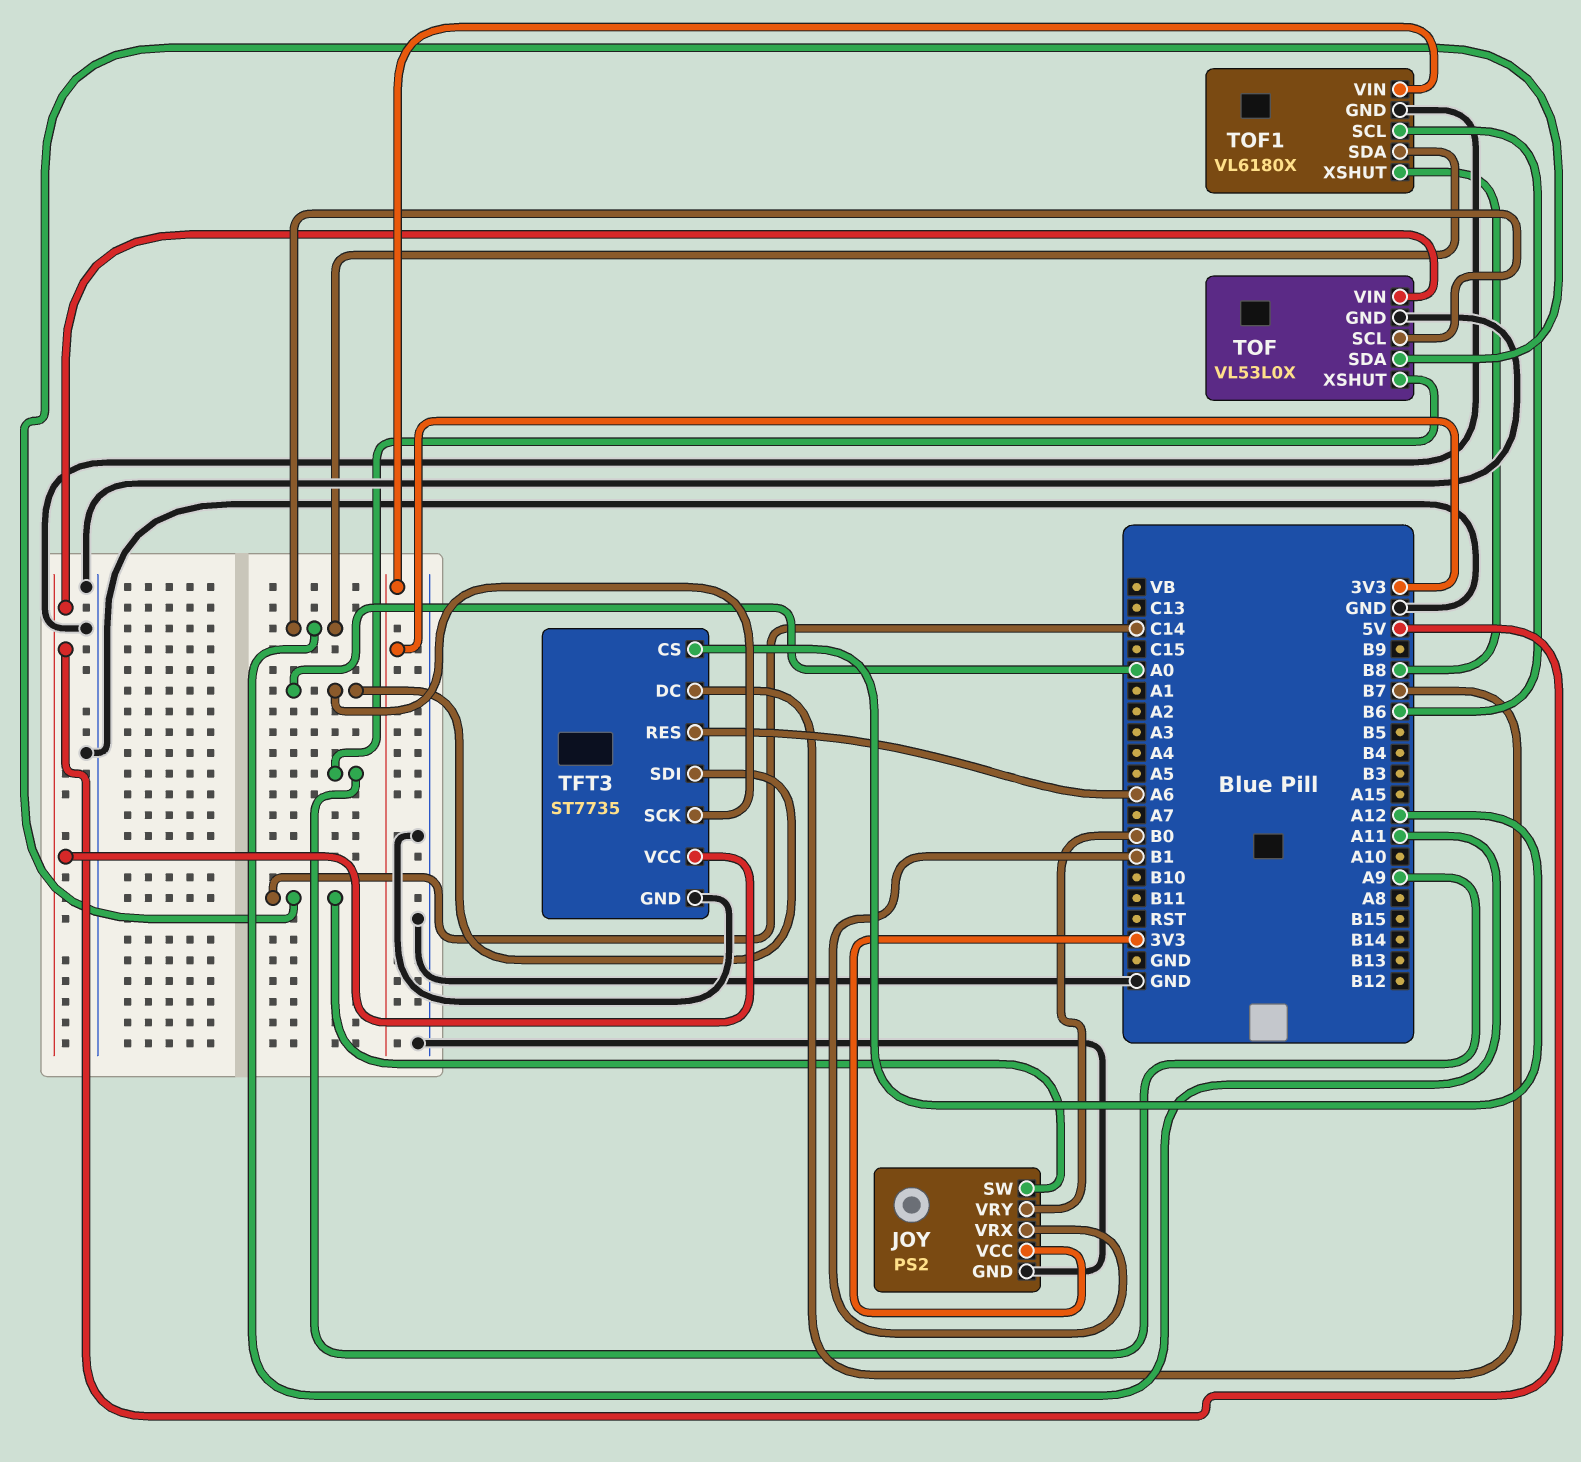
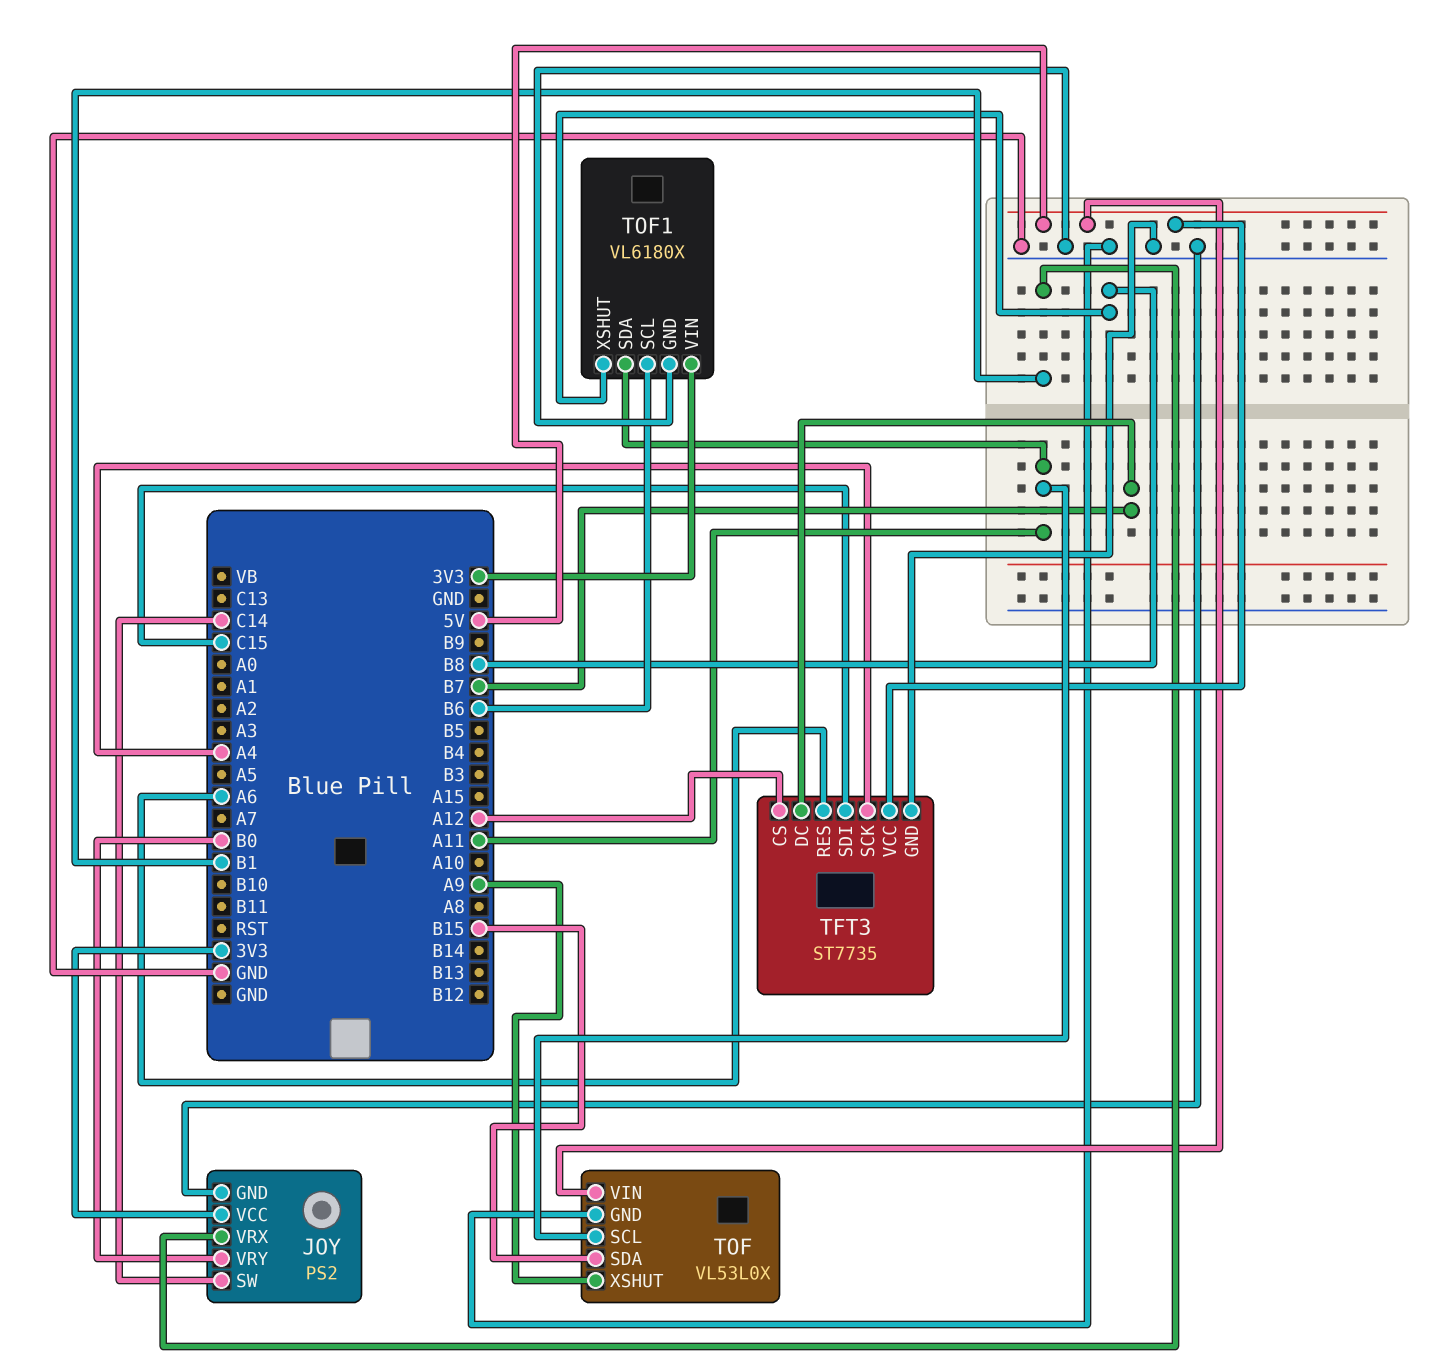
TFT3 pin SCK: A0 -> A4
TFT3 pin SDI: A0 -> C15
TOF pin SDA: C14 -> B15

